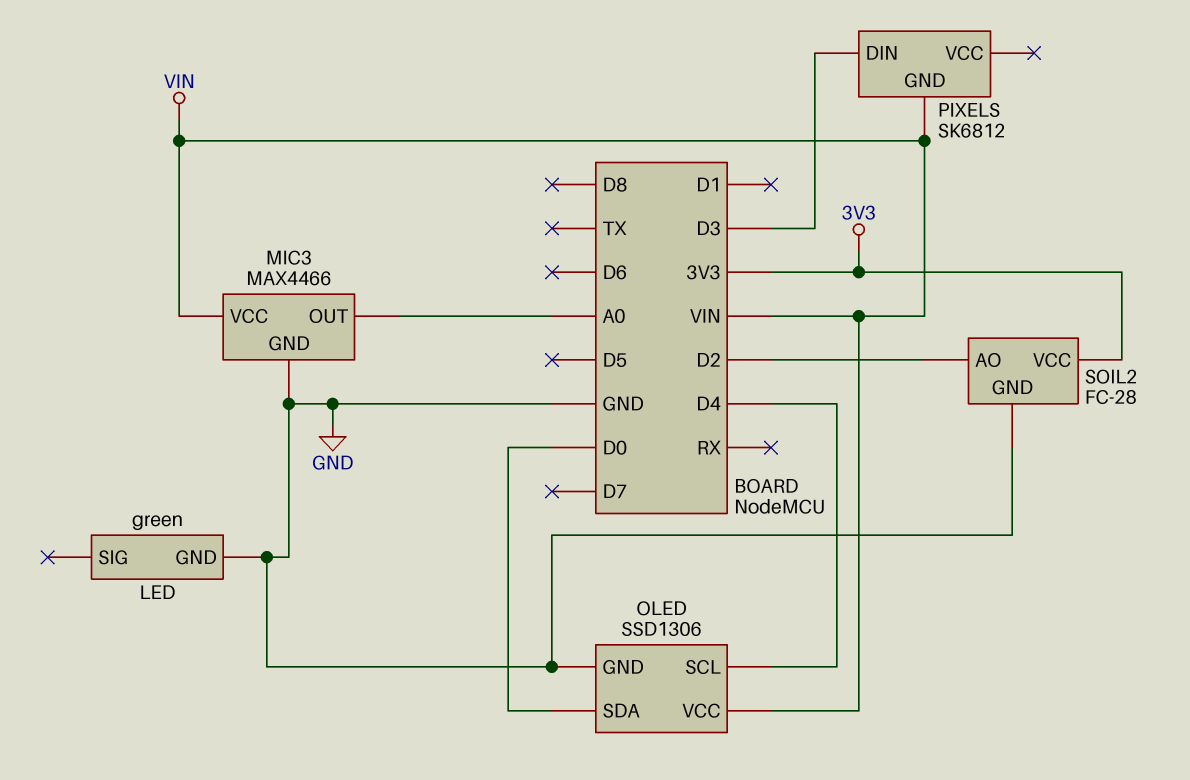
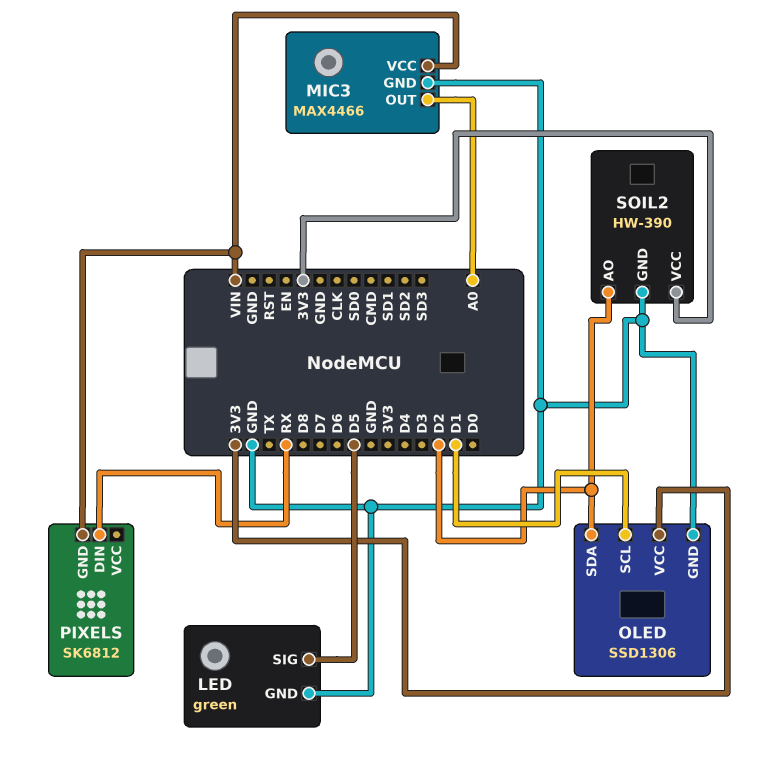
LED pin SIG: none -> D5
OLED pin SCL: D4 -> D1
OLED pin SDA: D0 -> D2
OLED pin VCC: VIN -> 3V3
PIXELS pin DIN: D3 -> RX
SOIL2: FC-28 -> HW-390

